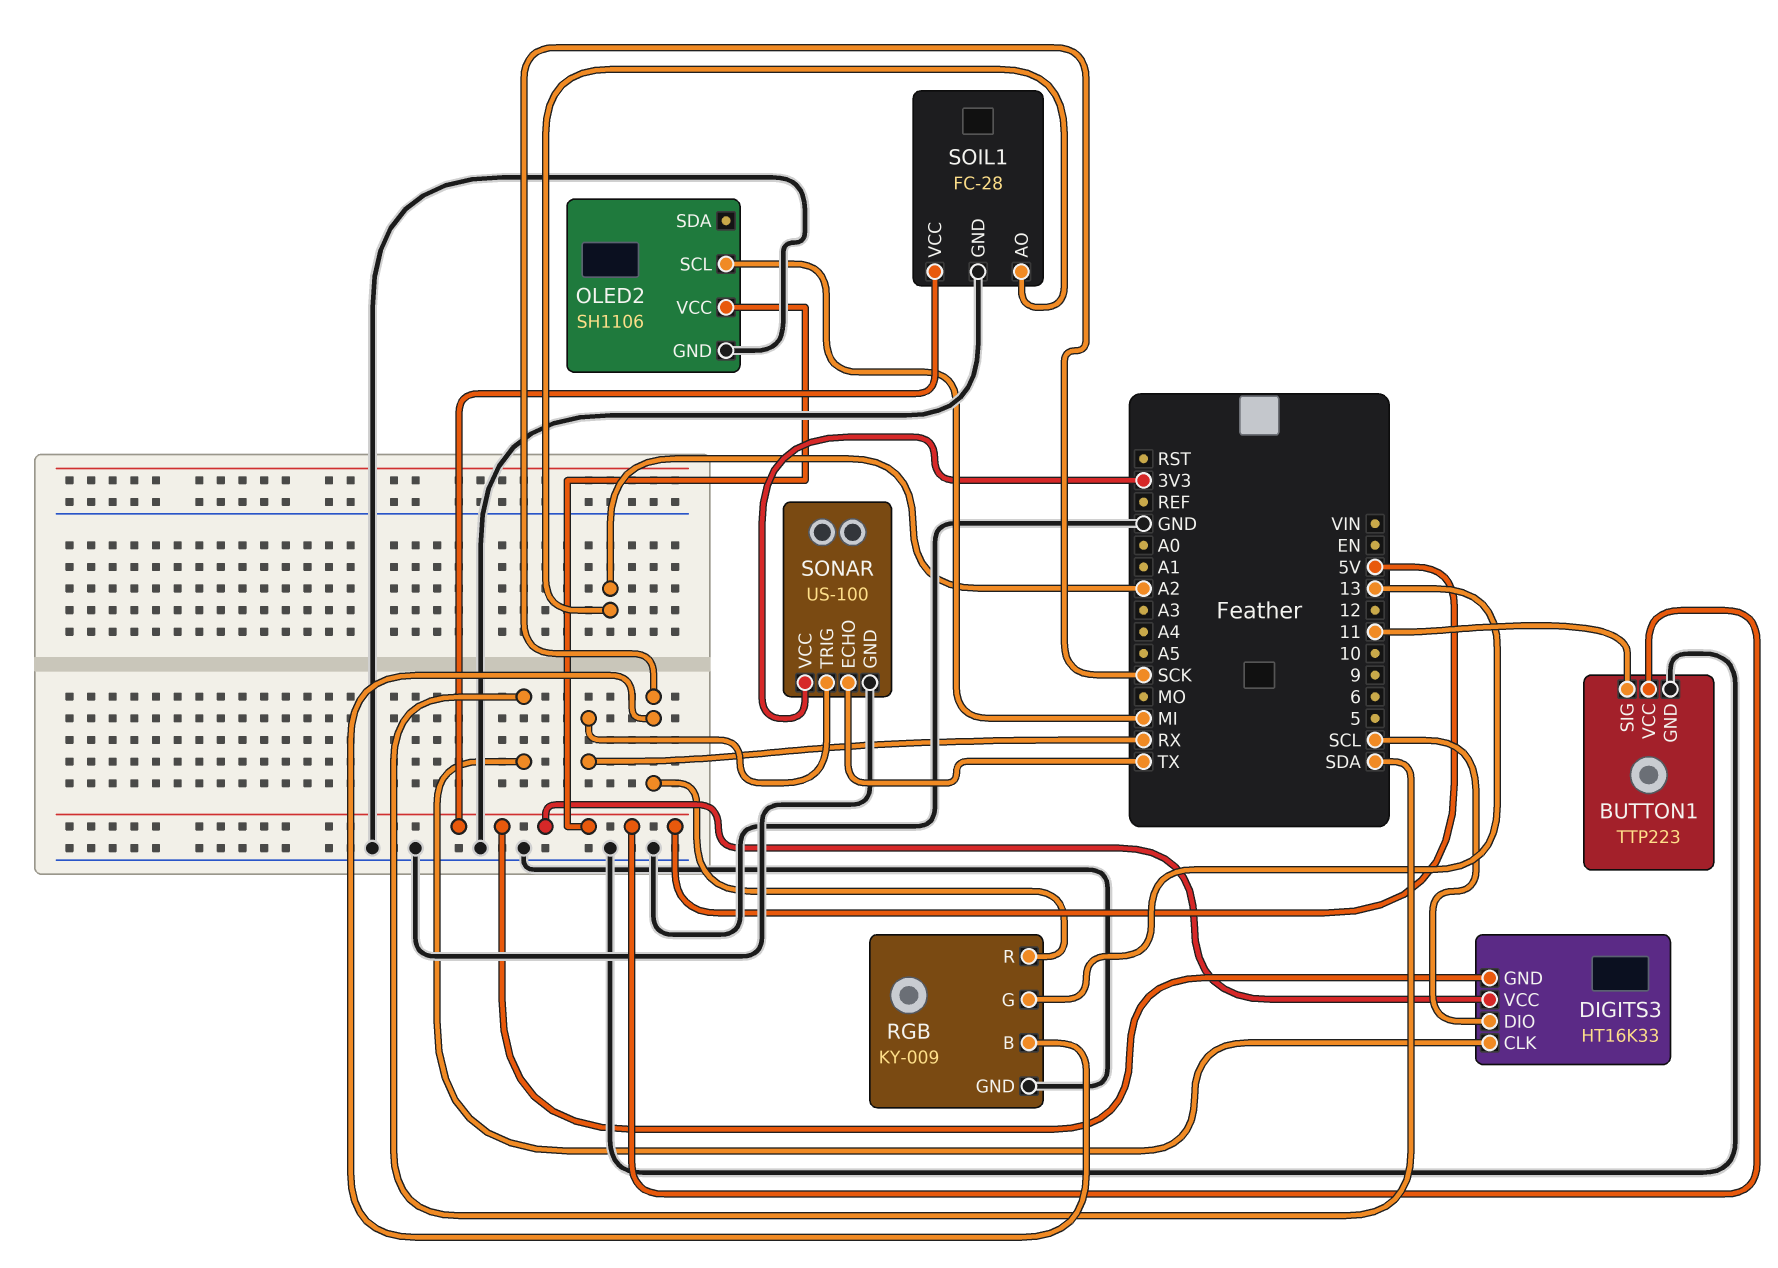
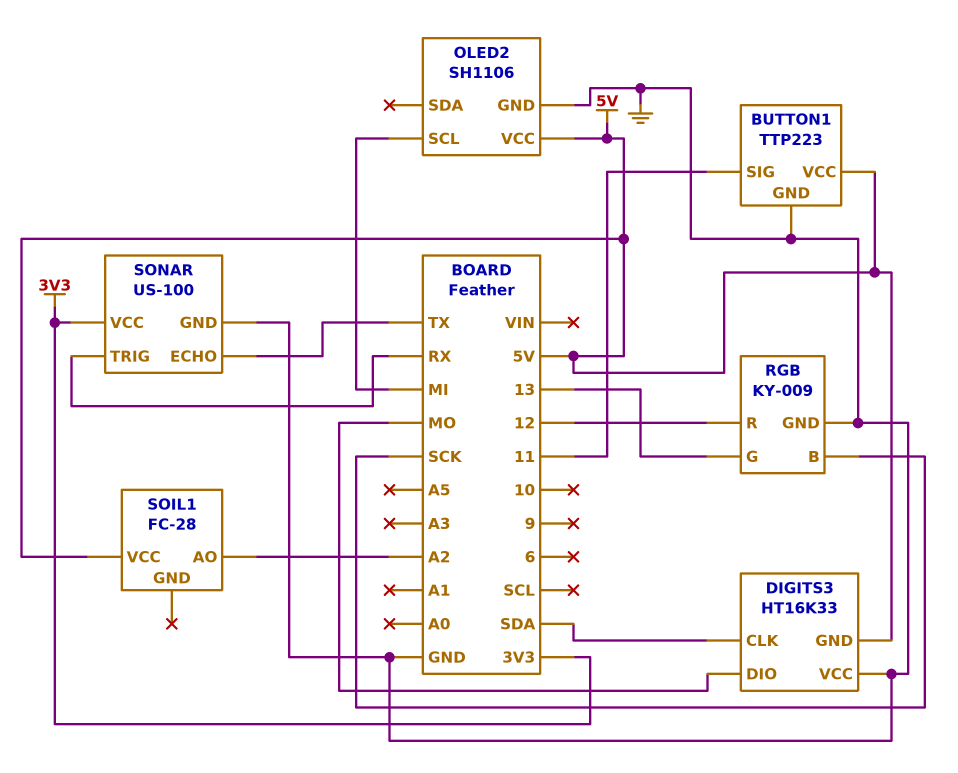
DIGITS3 pin DIO: SCL -> MO
DIGITS3 pin VCC: 5V -> GND
RGB pin R: SCK -> 12
SOIL1 pin GND: GND -> none

